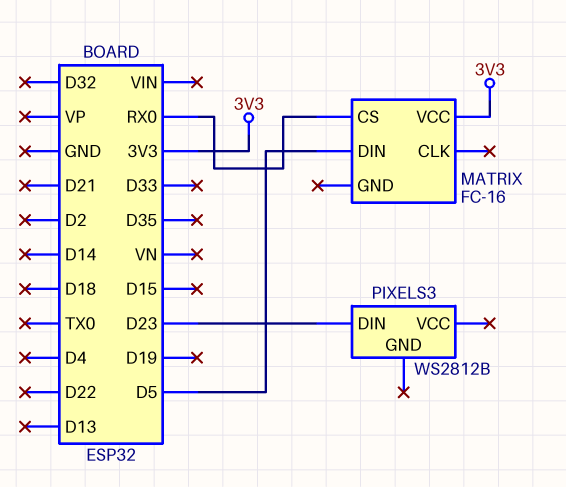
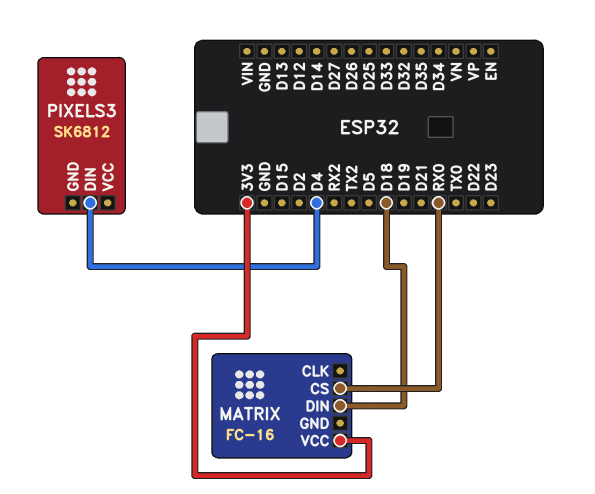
MATRIX pin DIN: D5 -> D18
PIXELS3: WS2812B -> SK6812
PIXELS3 pin DIN: D23 -> D4

